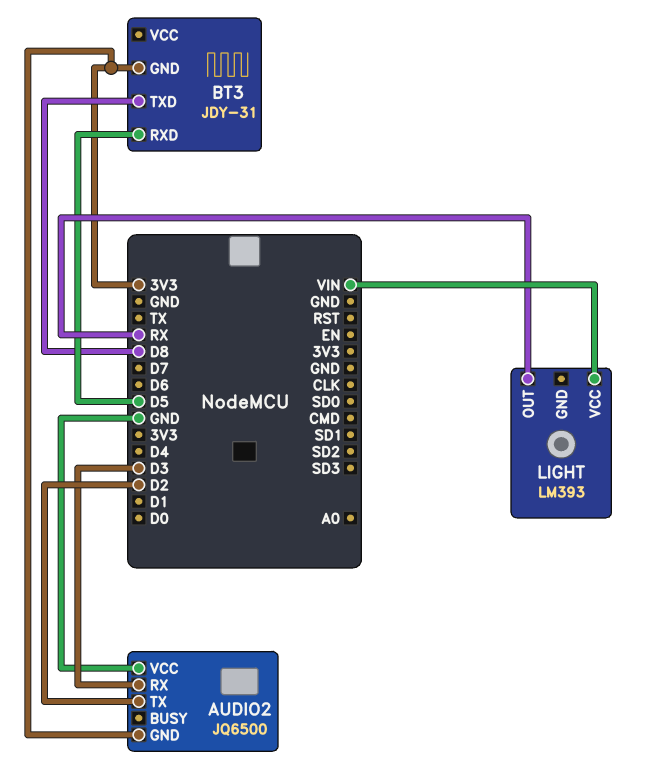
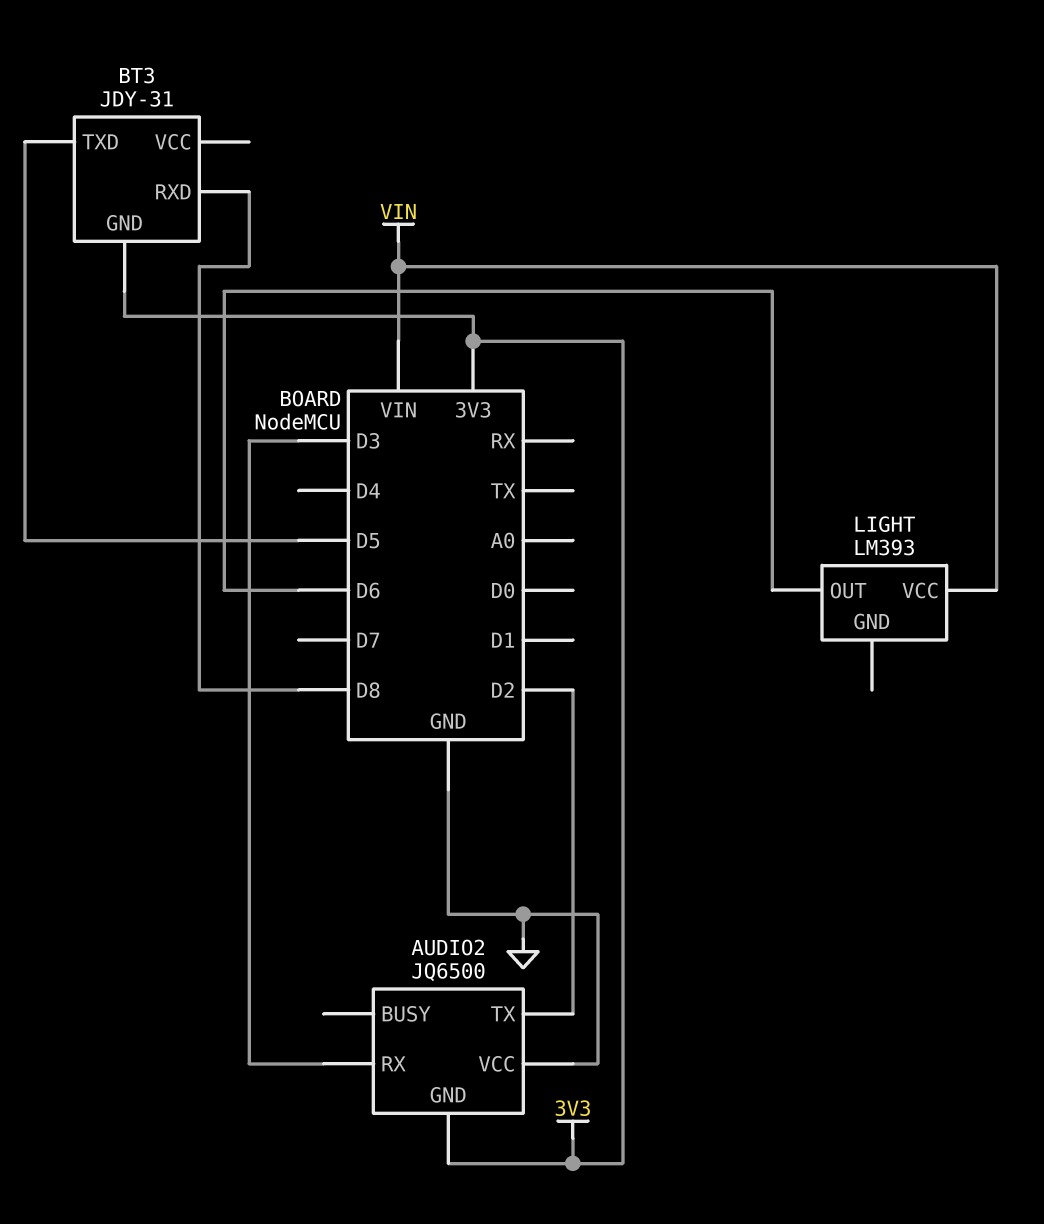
BT3 pin RXD: D5 -> D8
BT3 pin TXD: D8 -> D5
LIGHT pin OUT: RX -> D6

